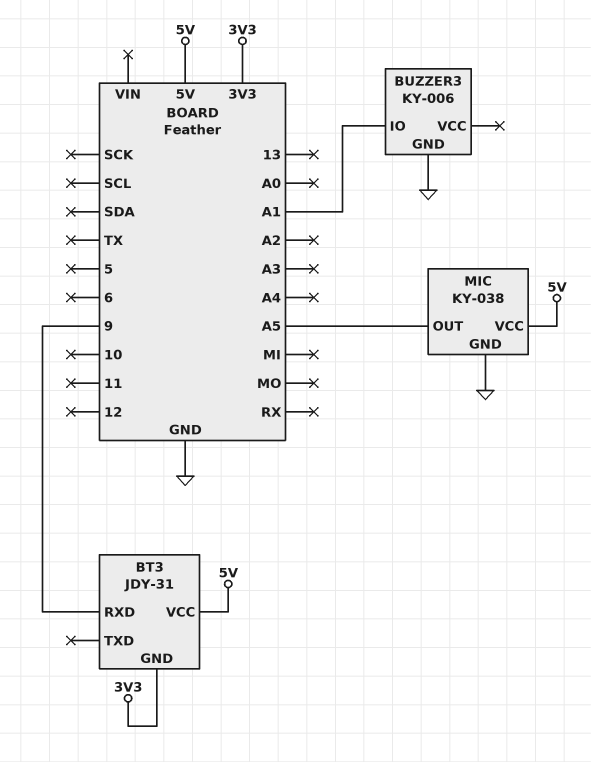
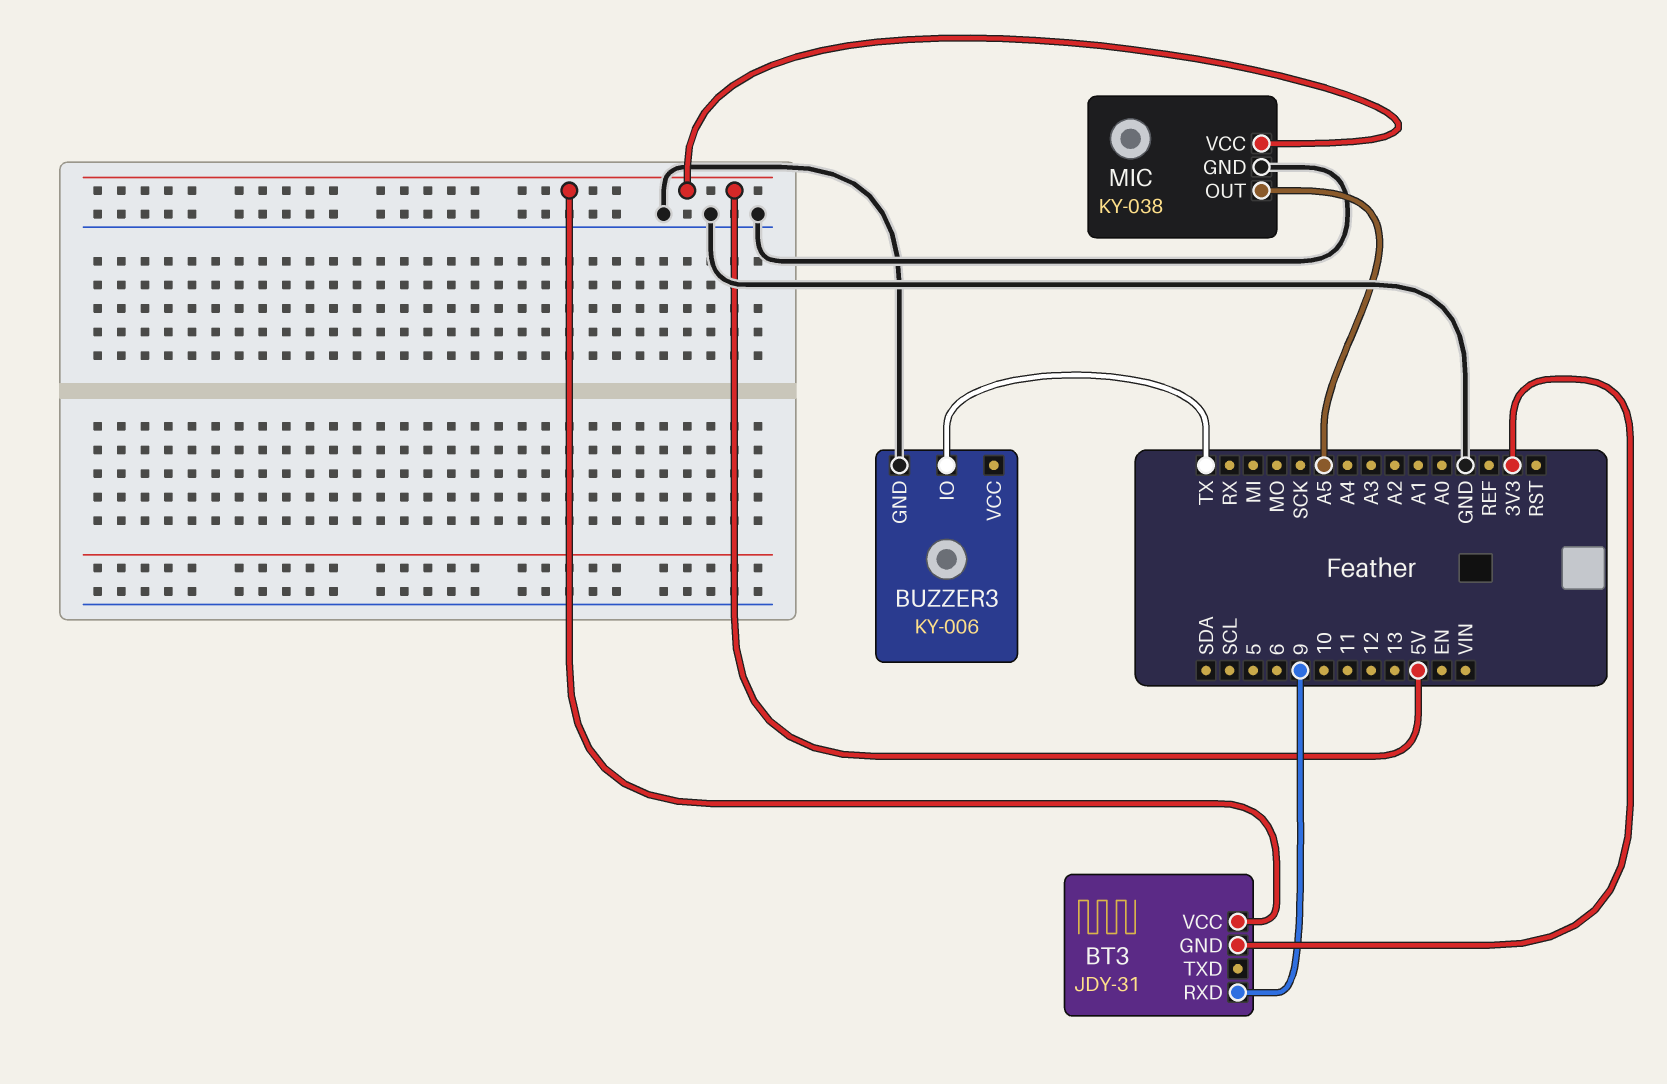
BUZZER3 pin IO: A1 -> TX

